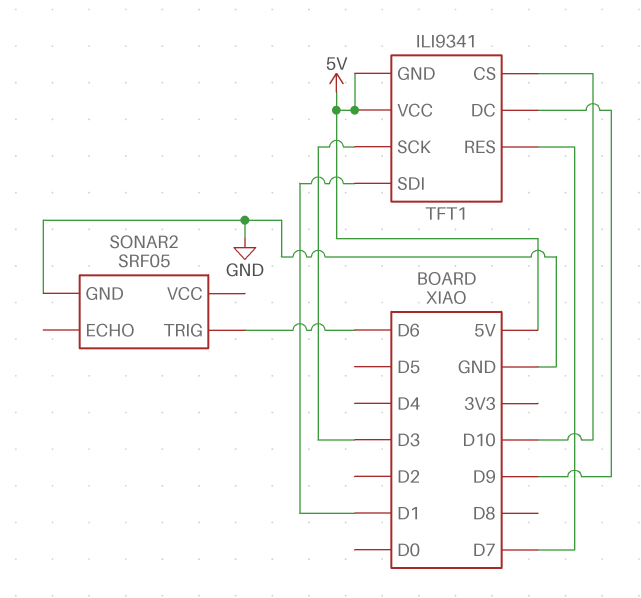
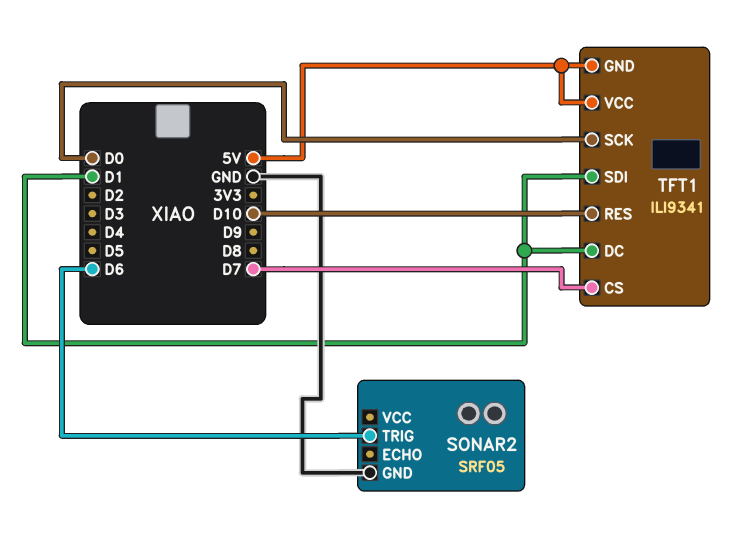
TFT1 pin CS: D10 -> D7
TFT1 pin DC: D9 -> D1
TFT1 pin RES: D7 -> D10
TFT1 pin SCK: D3 -> D0

